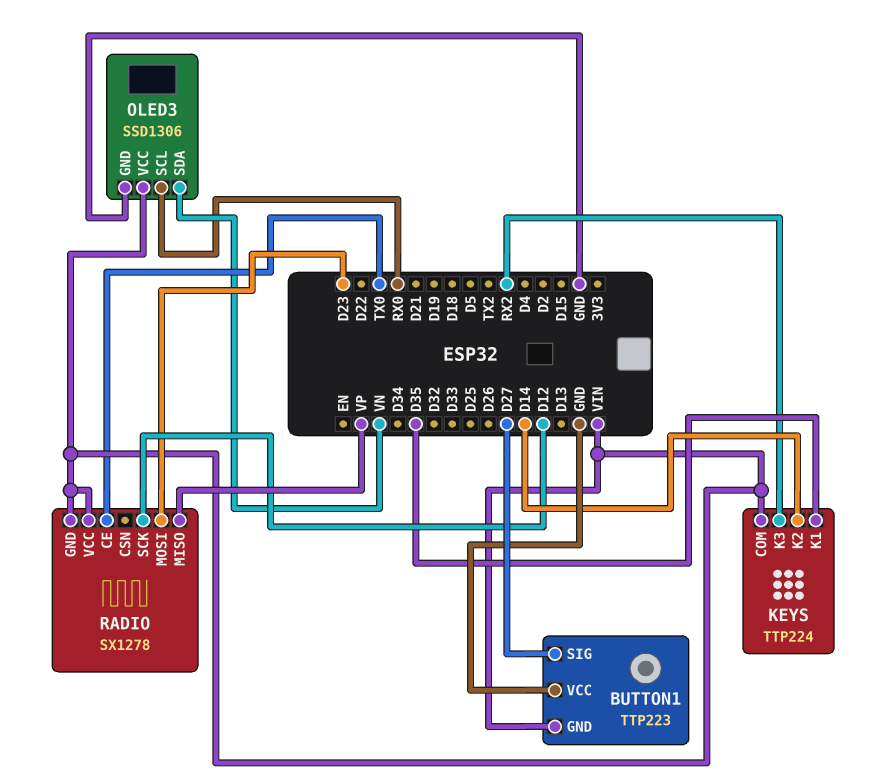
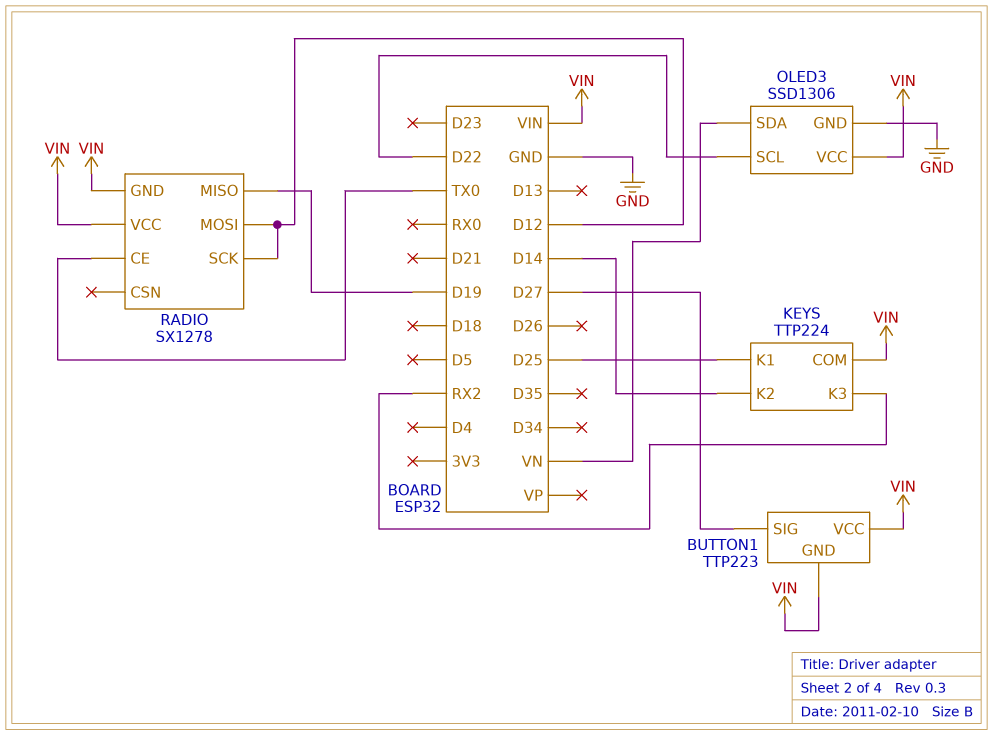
BUTTON1 pin VCC: GND -> VIN
KEYS pin K1: D35 -> D25
OLED3 pin SCL: RX0 -> D22
RADIO pin MISO: VP -> D19
RADIO pin MOSI: D23 -> D12

